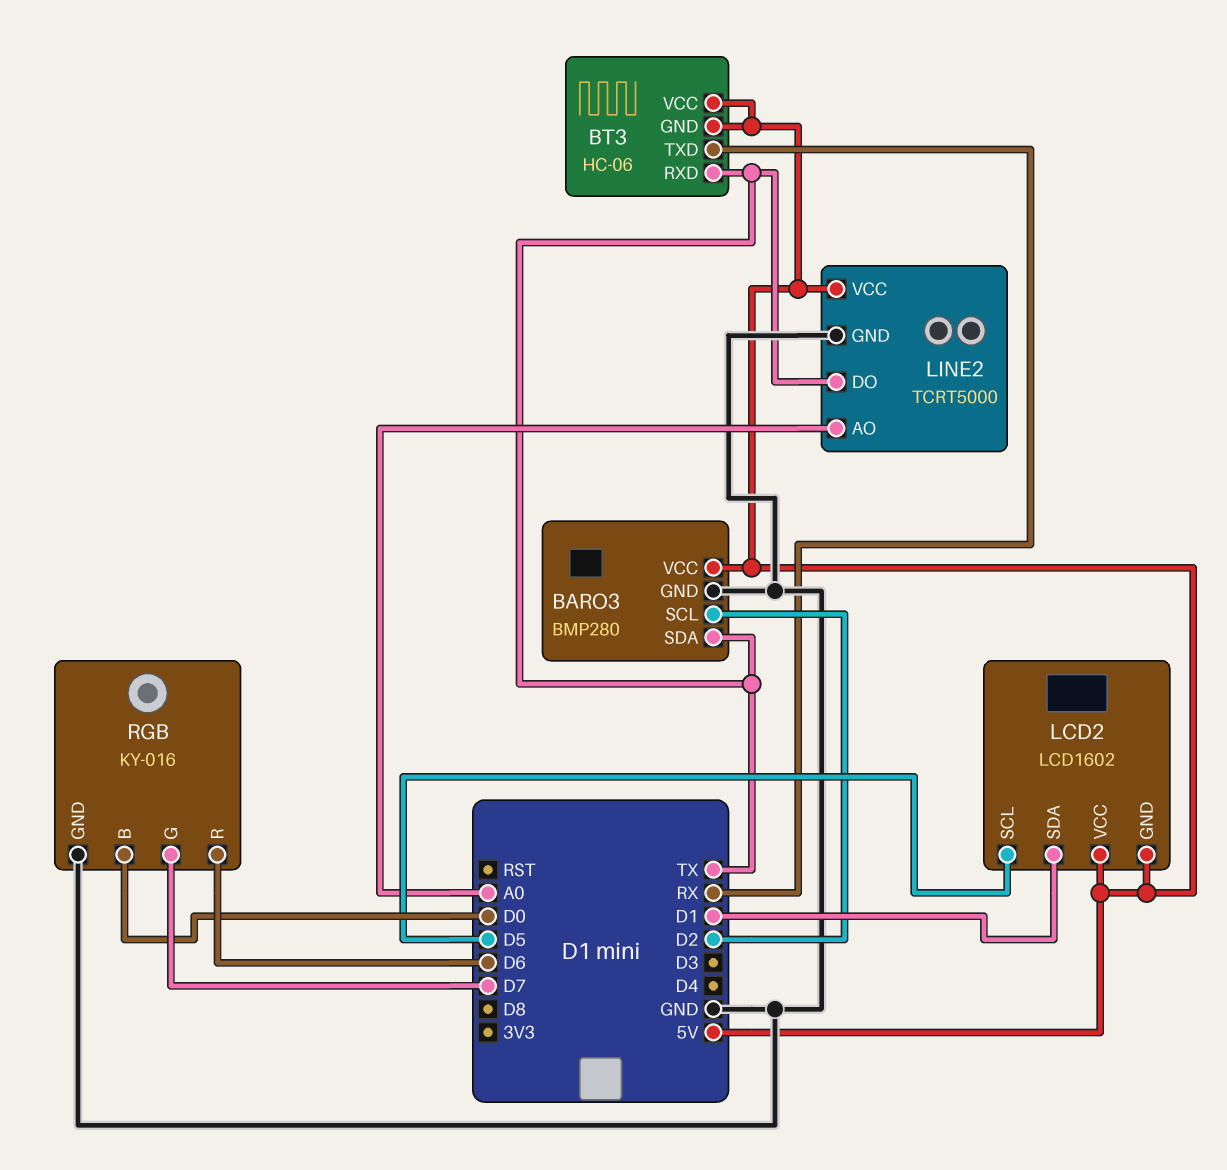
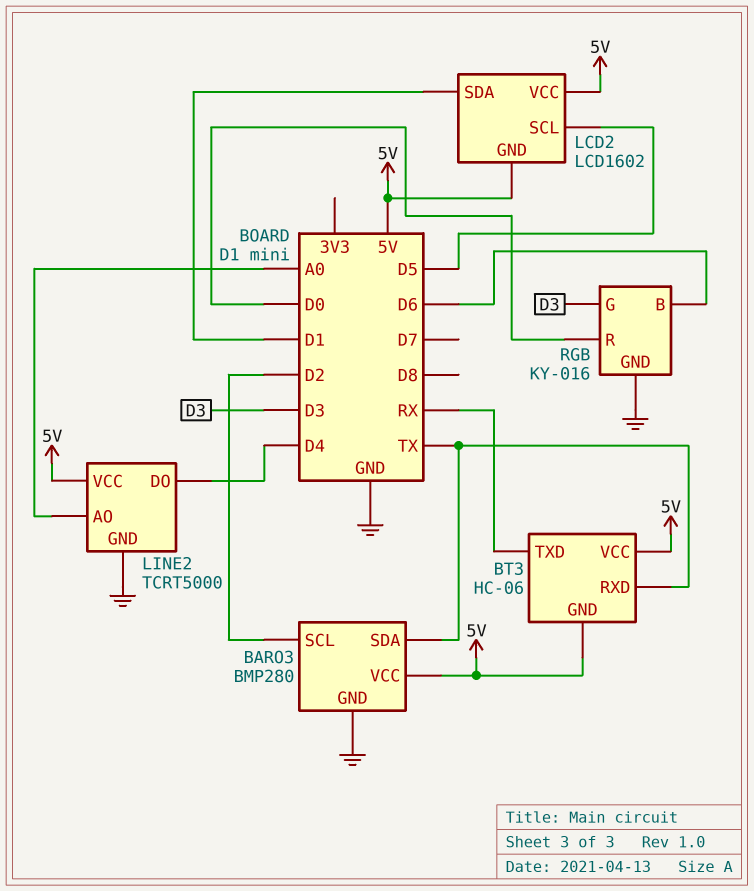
LINE2 pin DO: TX -> D4
RGB pin B: D0 -> D6
RGB pin G: D7 -> D3
RGB pin R: D6 -> D0

